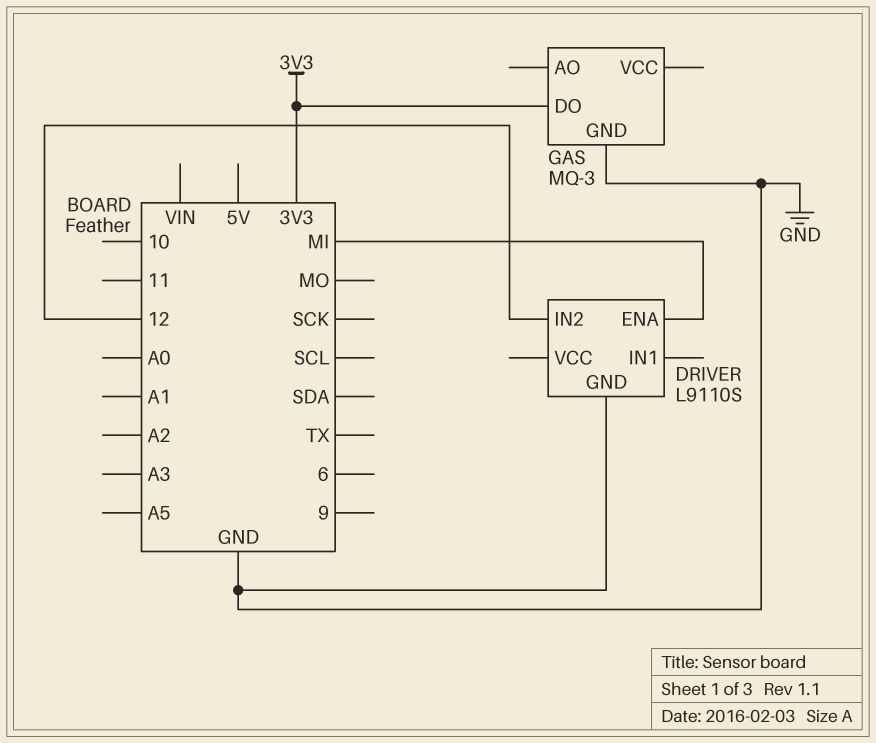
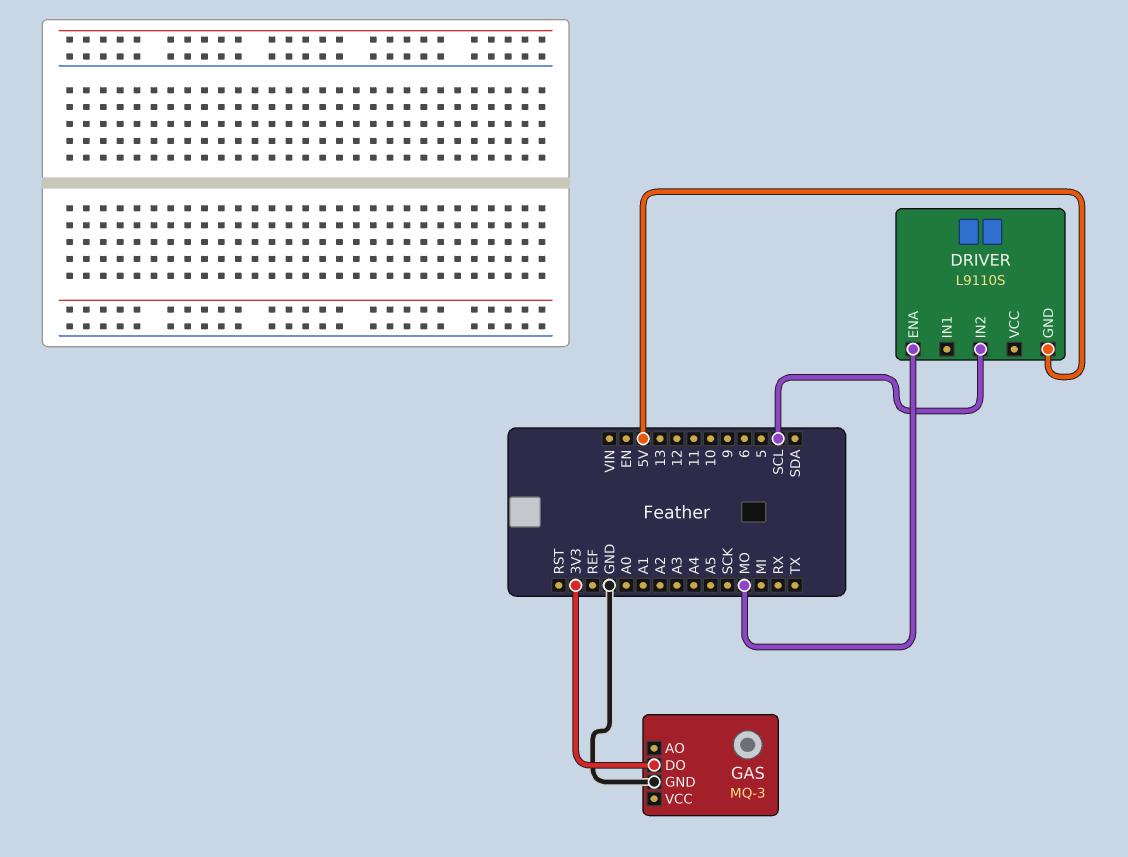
DRIVER pin ENA: MI -> MO
DRIVER pin GND: GND -> 5V
DRIVER pin IN2: 12 -> SCL

